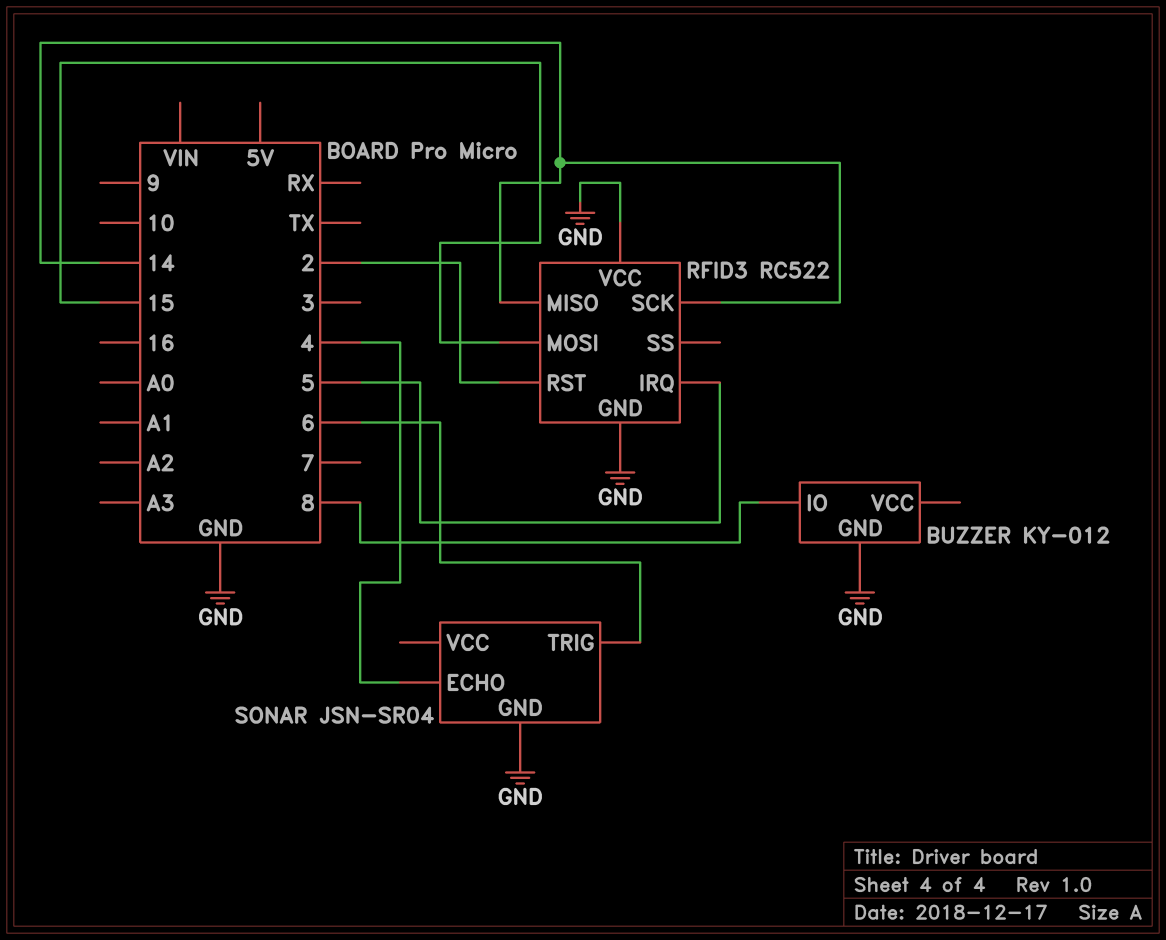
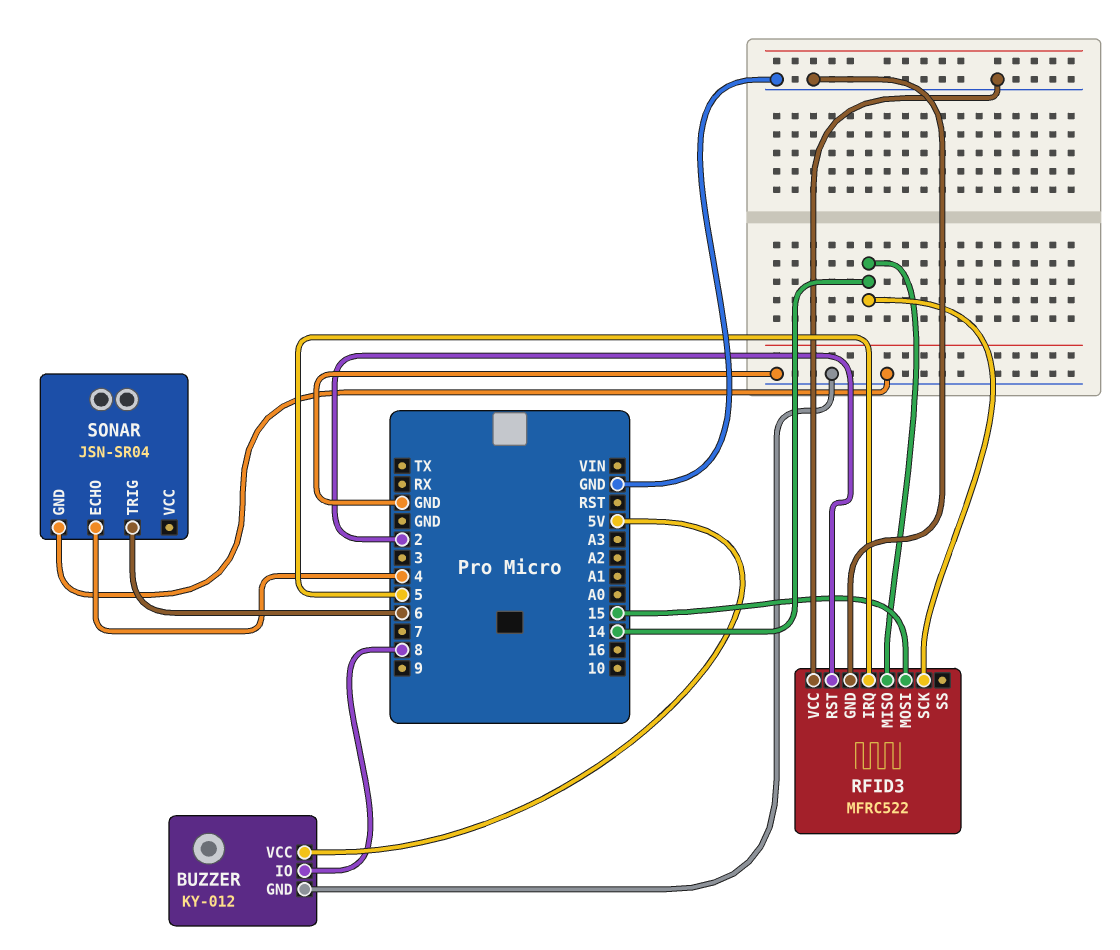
BUZZER pin VCC: none -> 5V
RFID3: RC522 -> MFRC522

